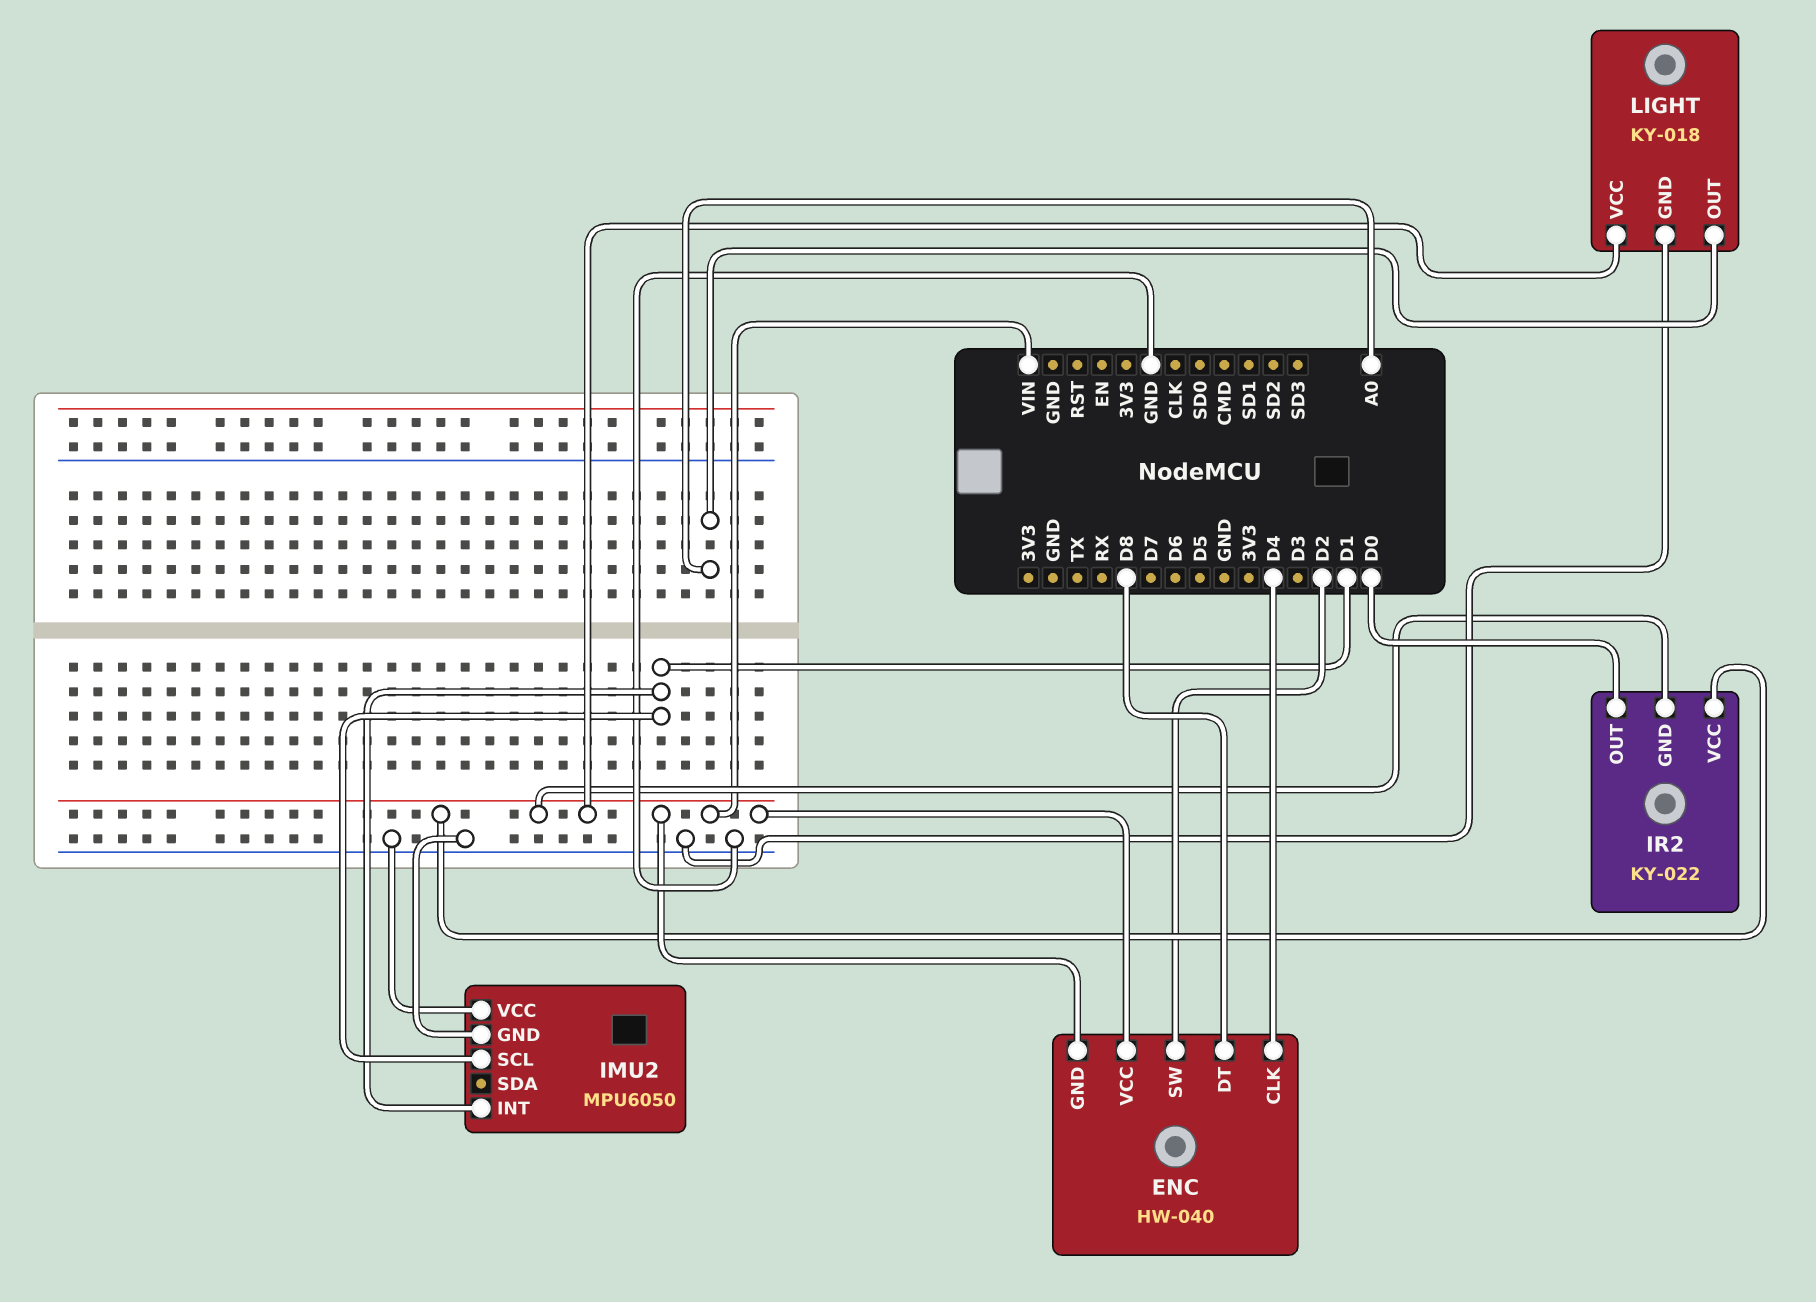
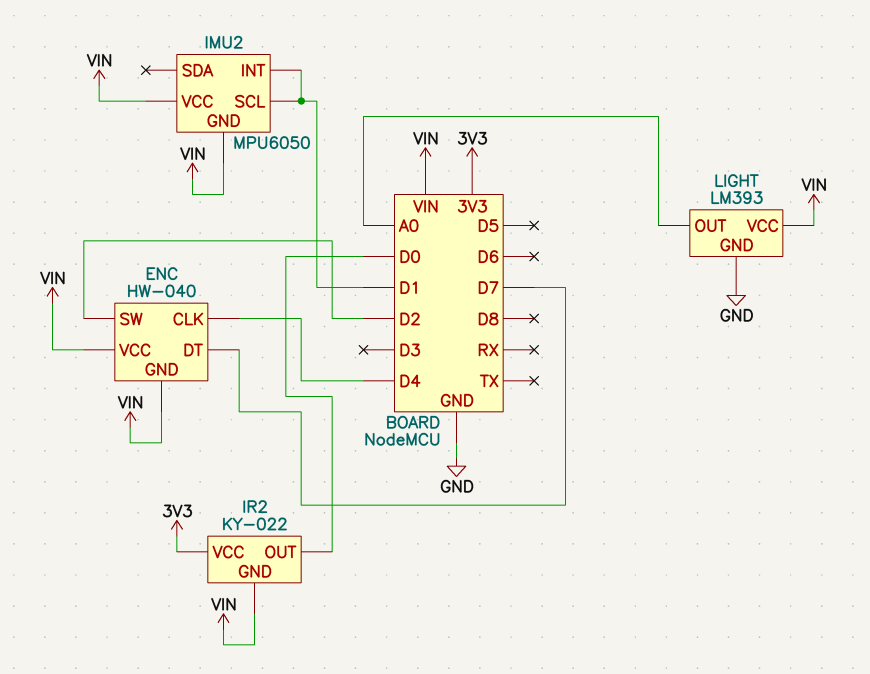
ENC pin DT: D8 -> D7
IMU2 pin GND: GND -> VIN
IMU2 pin VCC: GND -> VIN
IR2 pin VCC: VIN -> 3V3
LIGHT: KY-018 -> LM393

